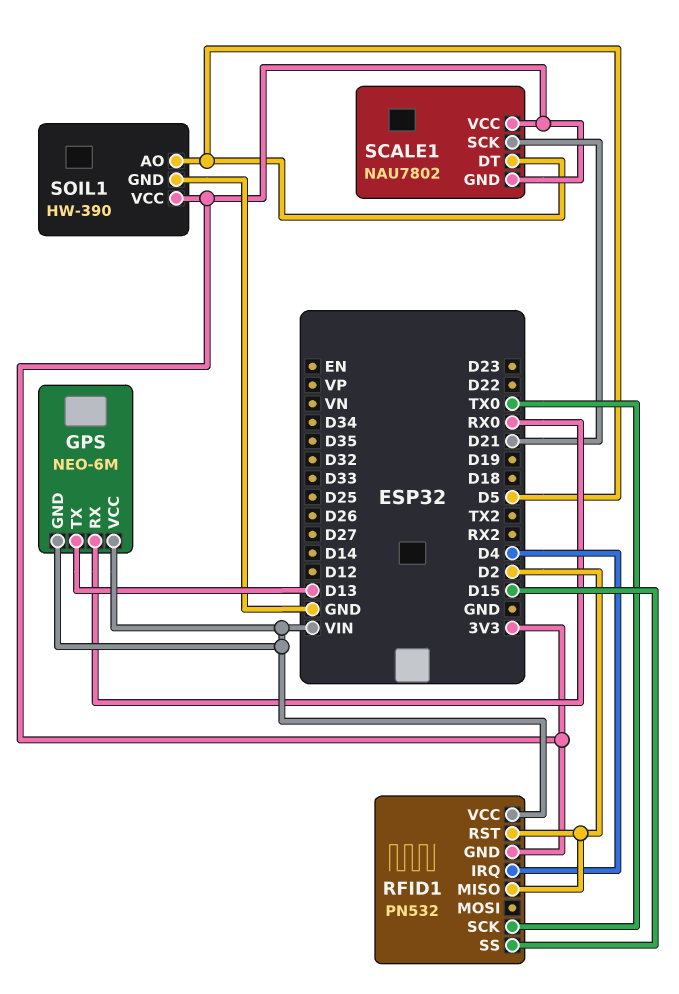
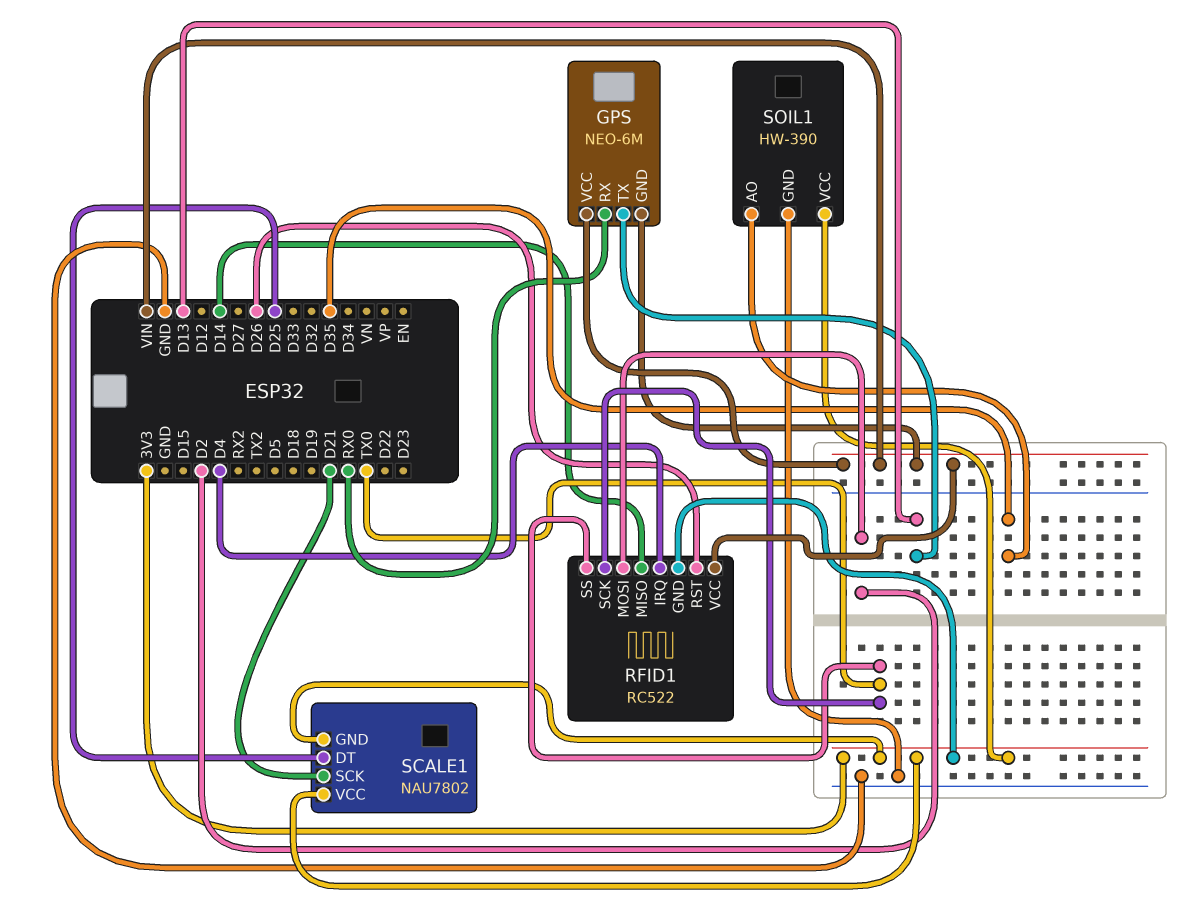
RFID1: PN532 -> RC522
RFID1 pin MISO: D2 -> D14
RFID1 pin MOSI: none -> D2
RFID1 pin RST: D2 -> D26
RFID1 pin SS: D15 -> TX0
SCALE1 pin DT: D5 -> D25
SOIL1 pin AO: D5 -> D35

